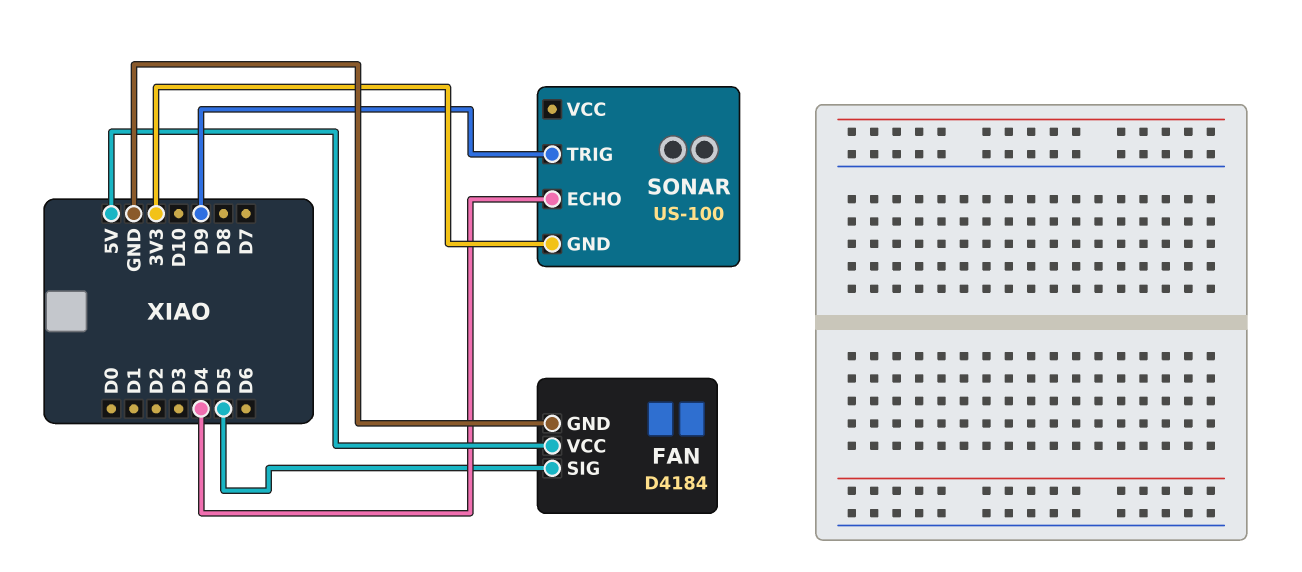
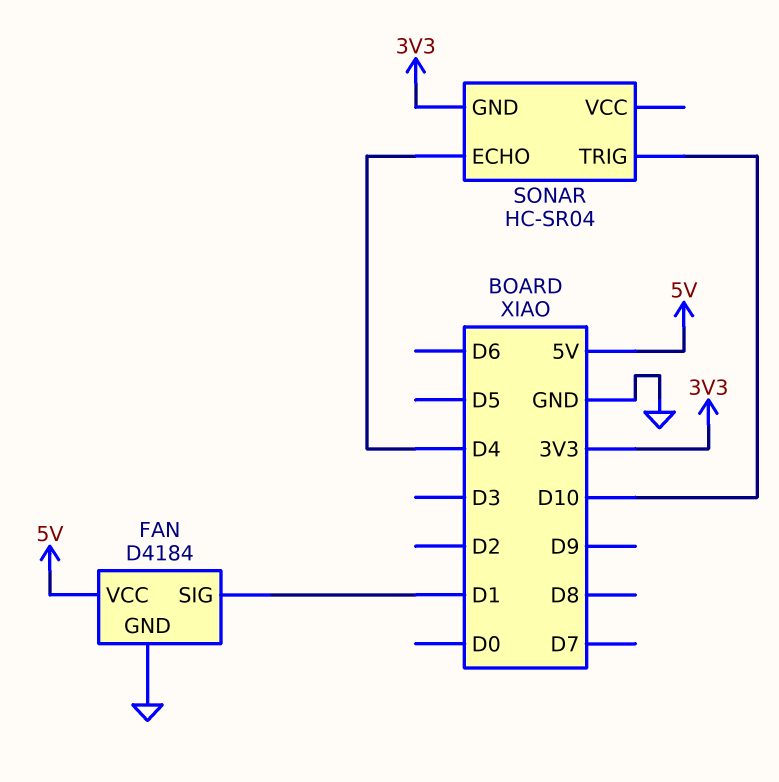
FAN pin SIG: D5 -> D1
SONAR: US-100 -> HC-SR04
SONAR pin TRIG: D9 -> D10

